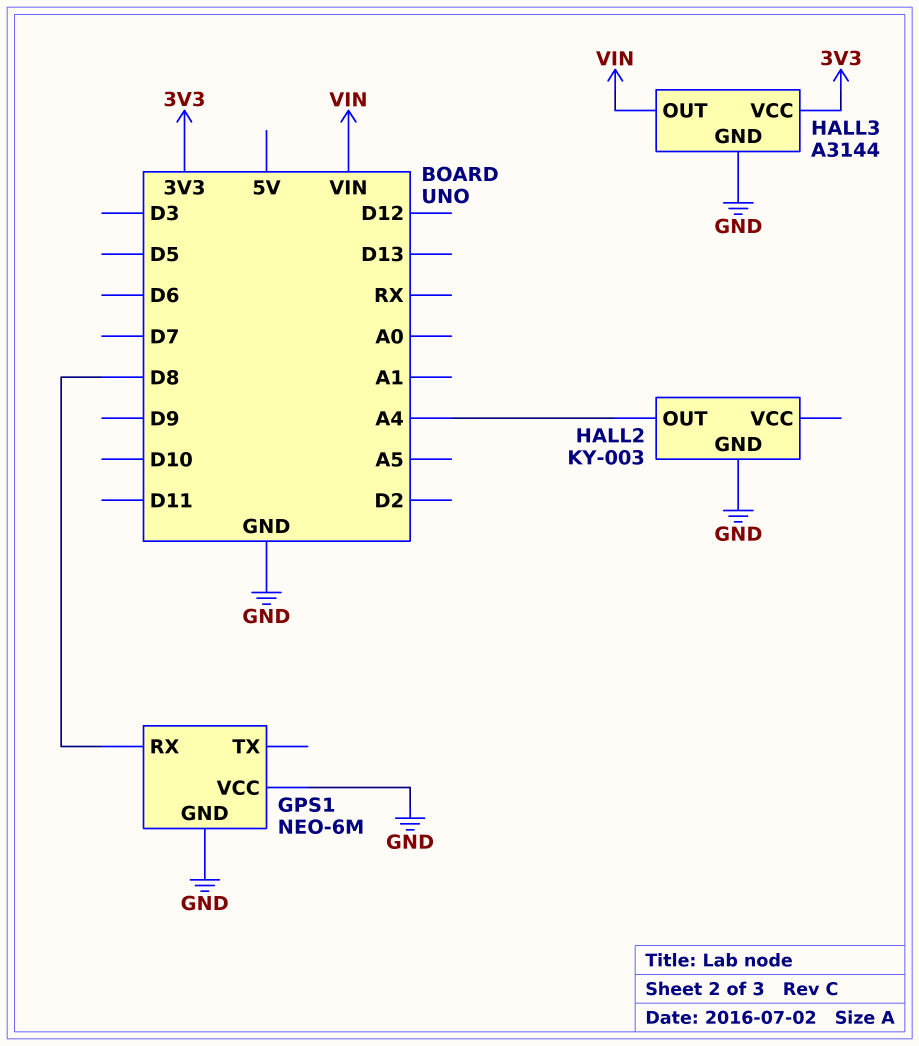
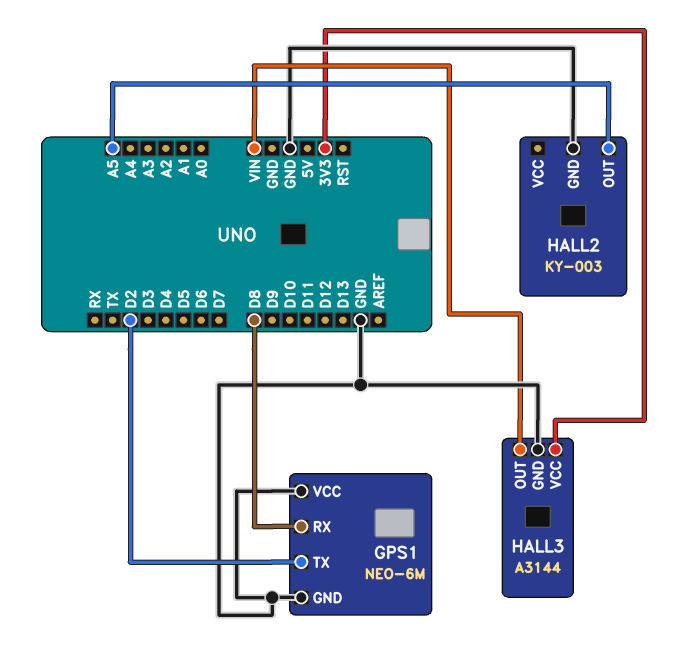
GPS1 pin TX: none -> D2
HALL2 pin OUT: A4 -> A5

